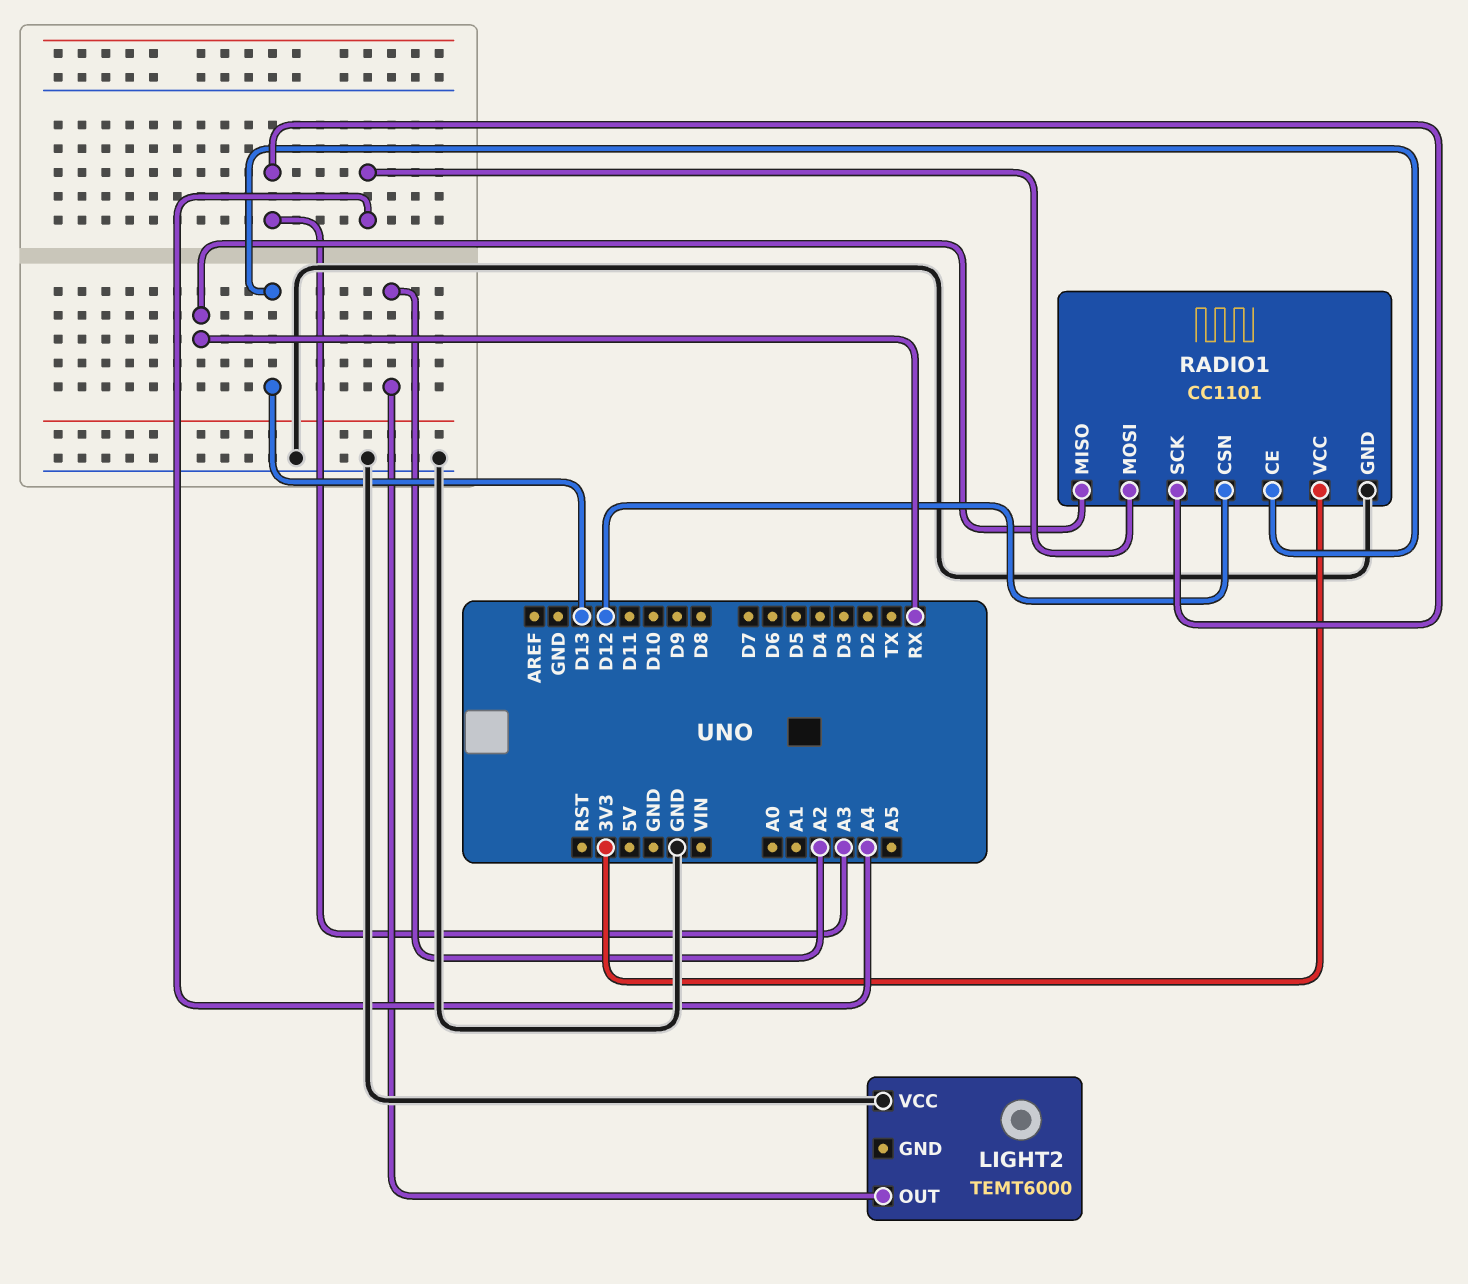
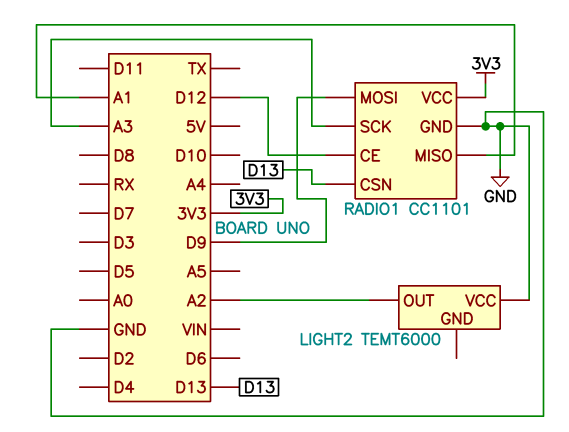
RADIO1 pin CE: D13 -> D12
RADIO1 pin CSN: D12 -> D13
RADIO1 pin MISO: RX -> A1
RADIO1 pin MOSI: A4 -> D9

